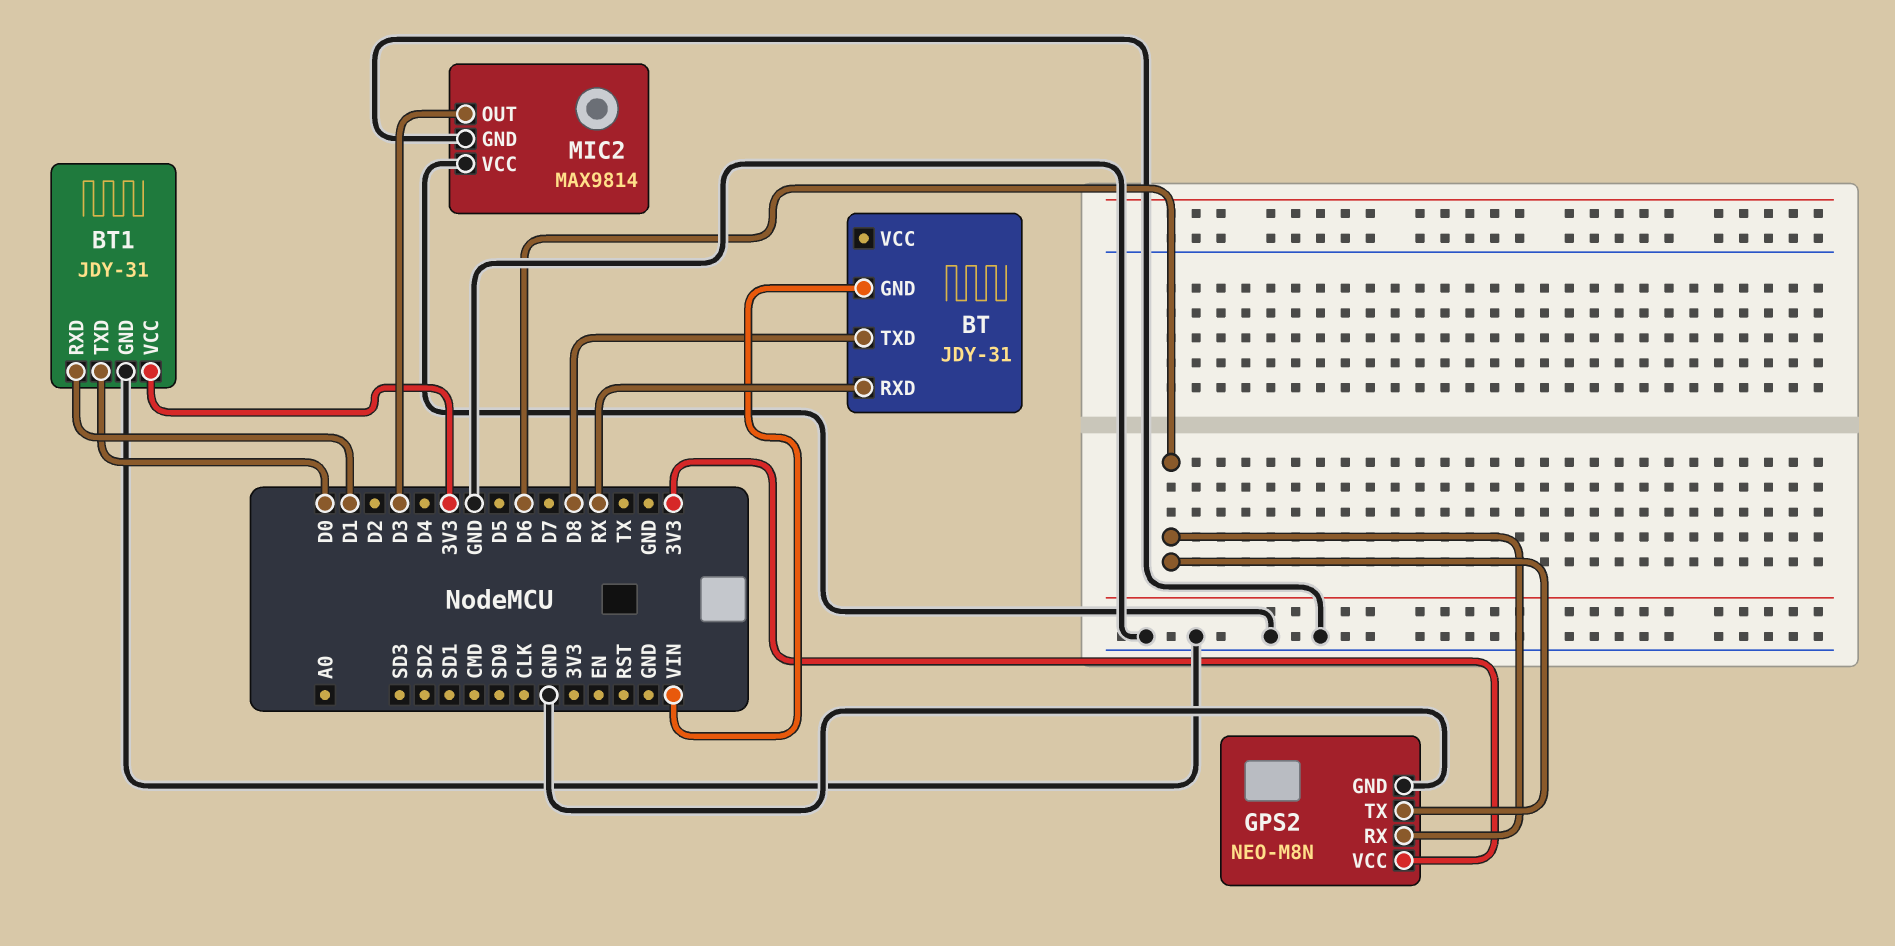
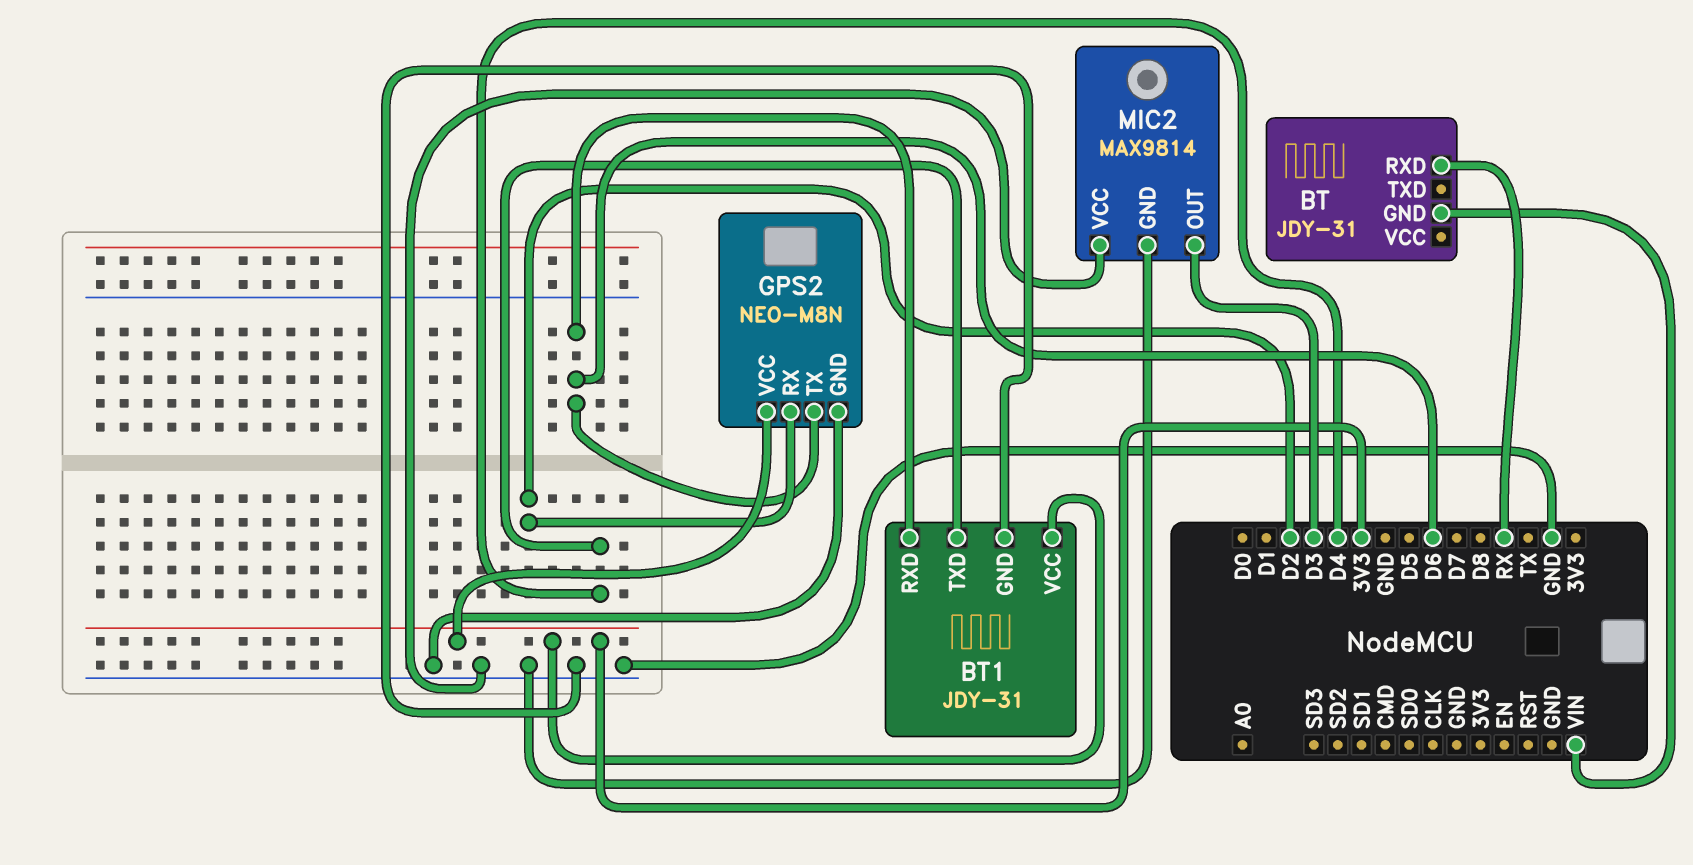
BT pin TXD: D8 -> none
BT1 pin RXD: D1 -> D6
BT1 pin TXD: D0 -> D4
GPS2 pin RX: D6 -> D2

